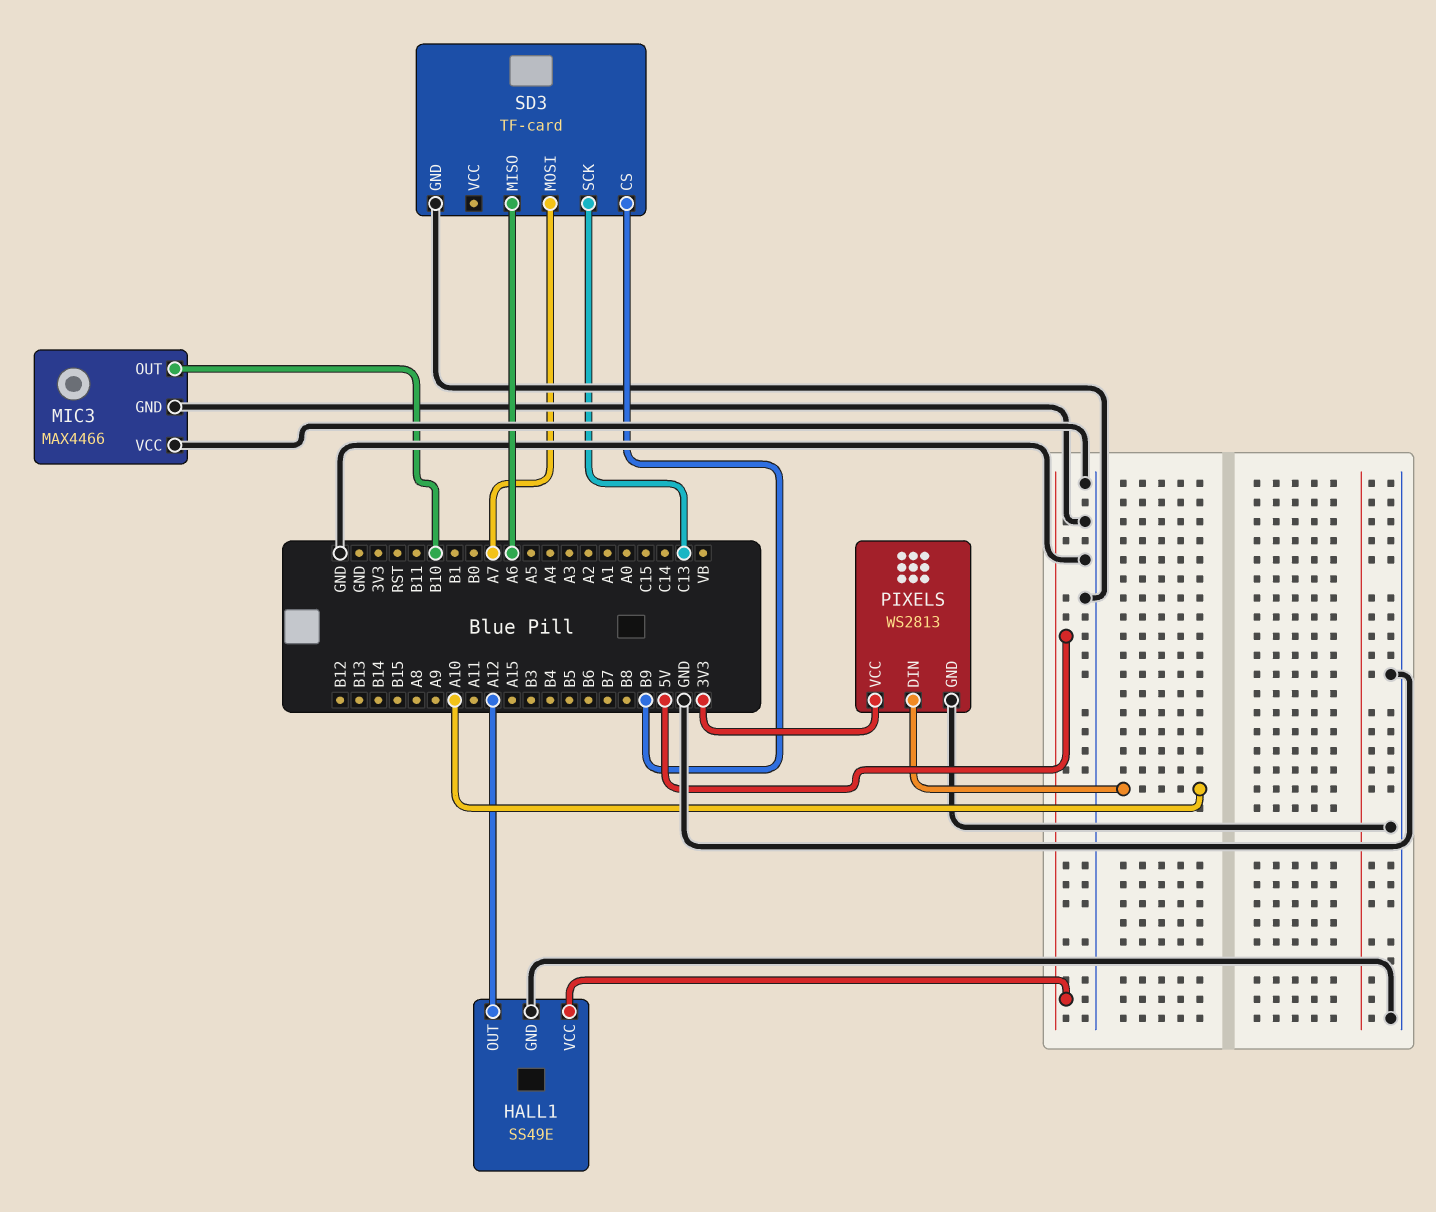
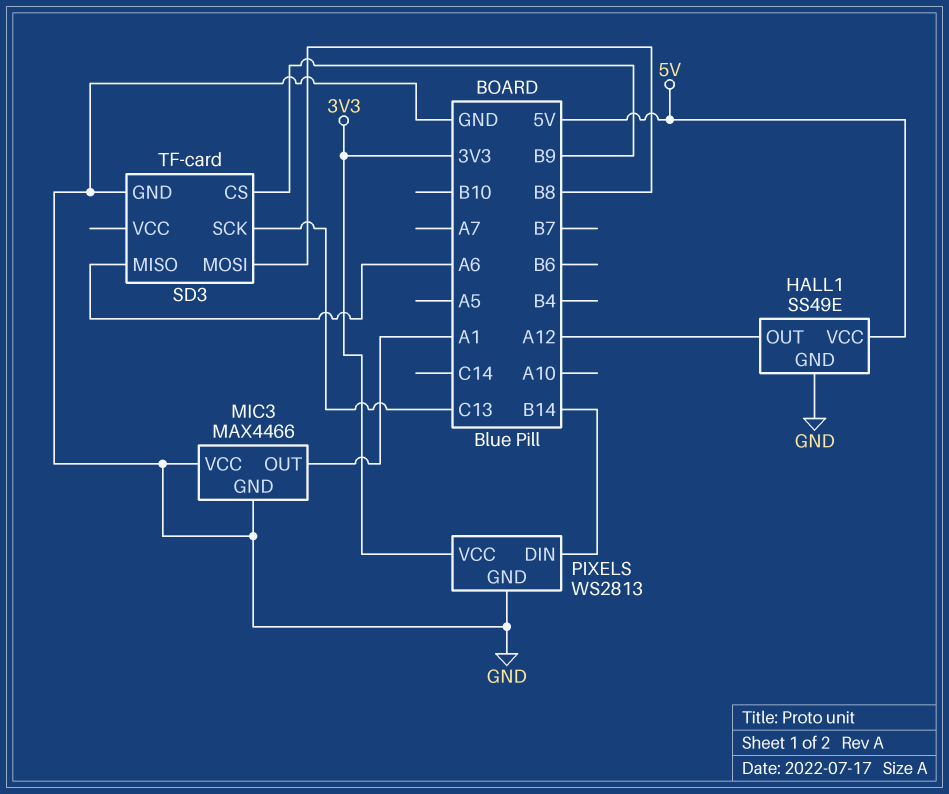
MIC3 pin OUT: B10 -> A1
PIXELS pin DIN: A10 -> B14
SD3 pin MOSI: A7 -> B8

